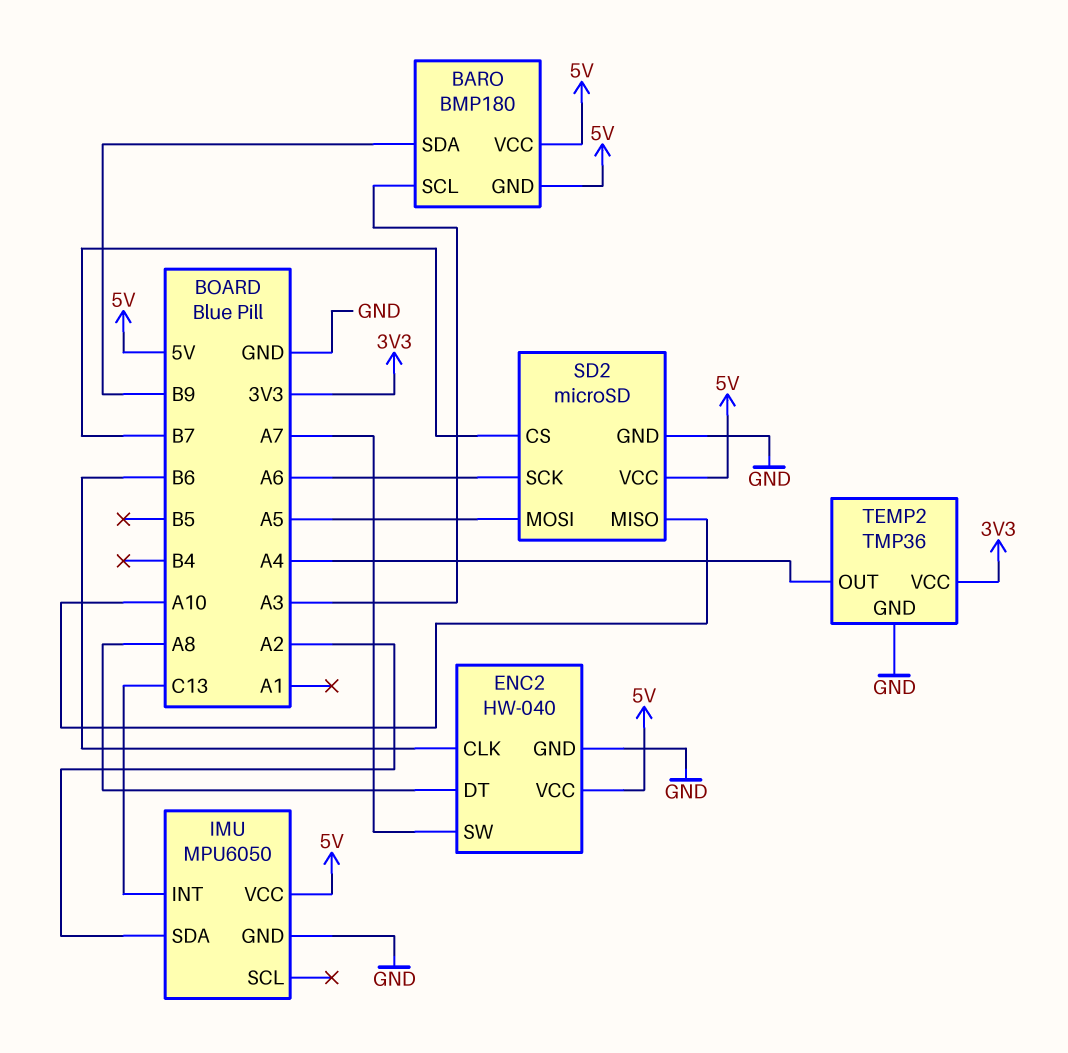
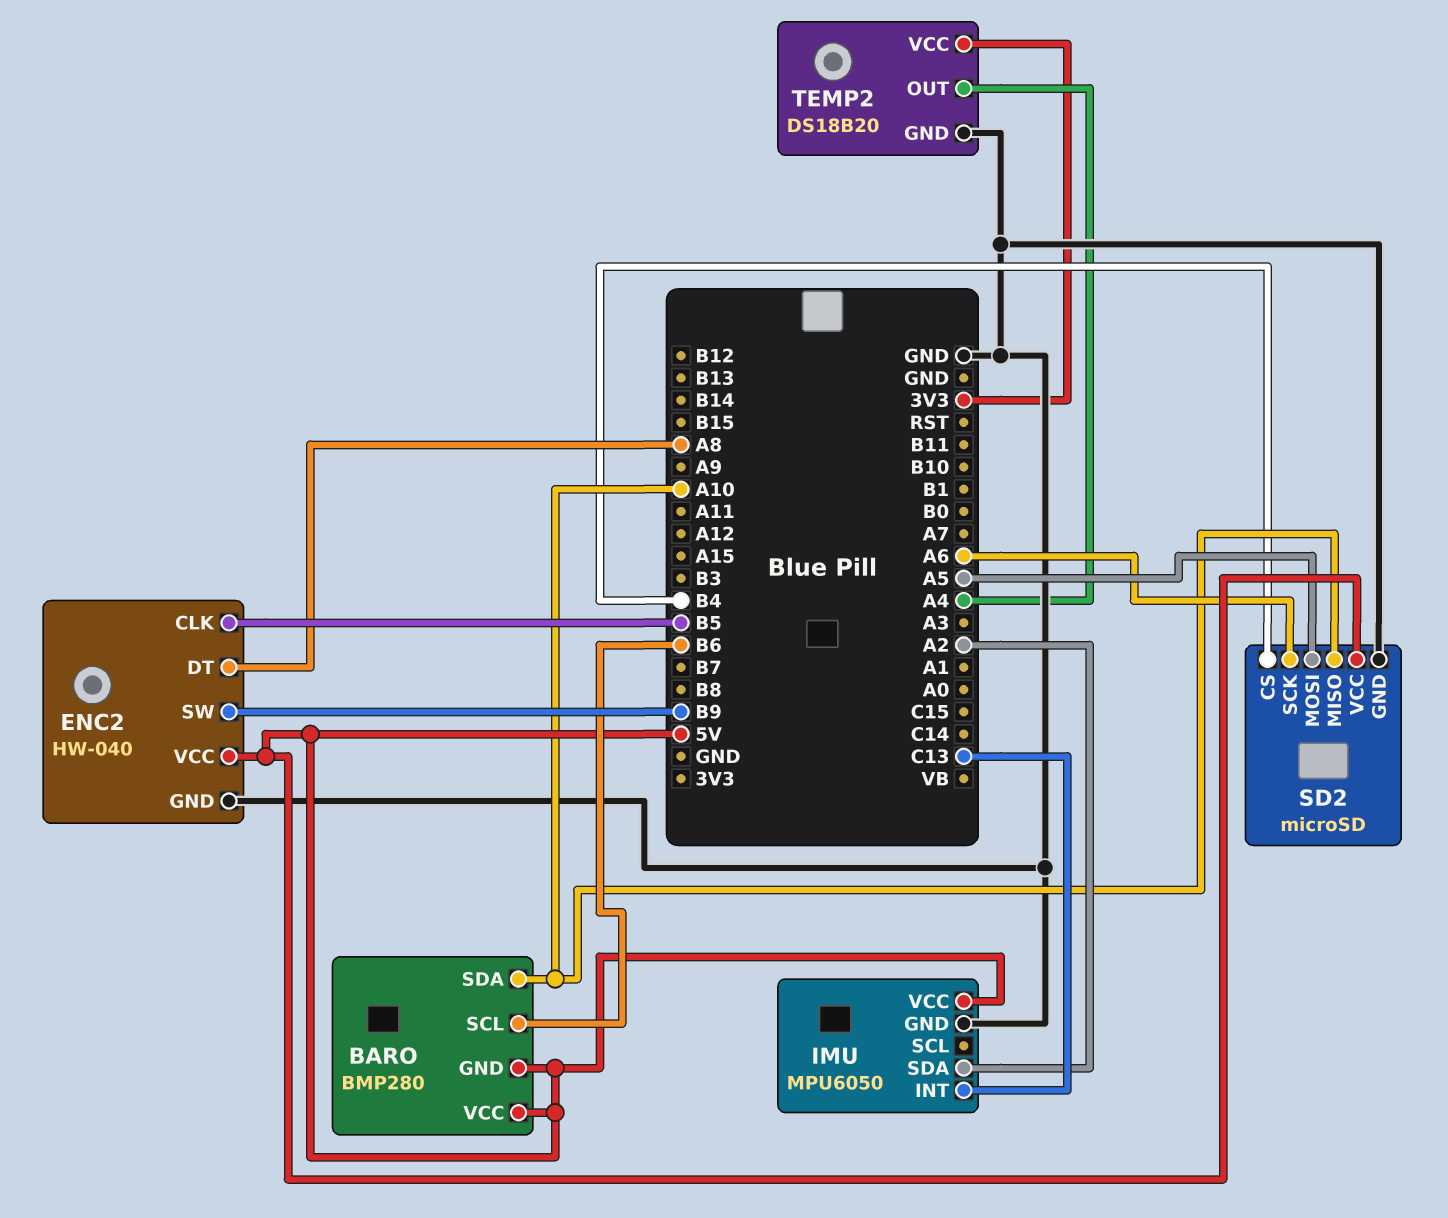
BARO: BMP180 -> BMP280
BARO pin SCL: A3 -> B6
BARO pin SDA: B9 -> A10
ENC2 pin CLK: B6 -> B5
ENC2 pin SW: A7 -> B9
SD2 pin CS: B7 -> B4
TEMP2: TMP36 -> DS18B20

